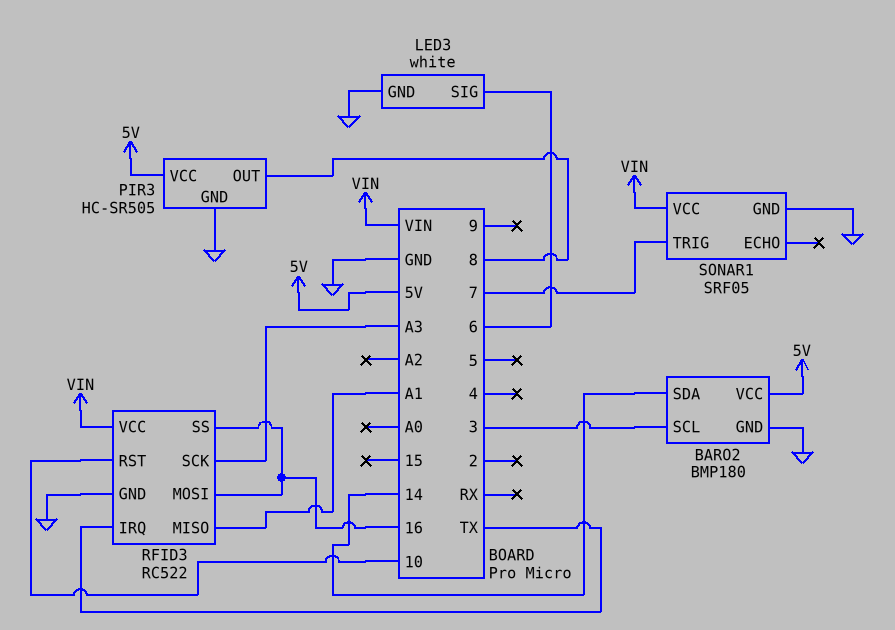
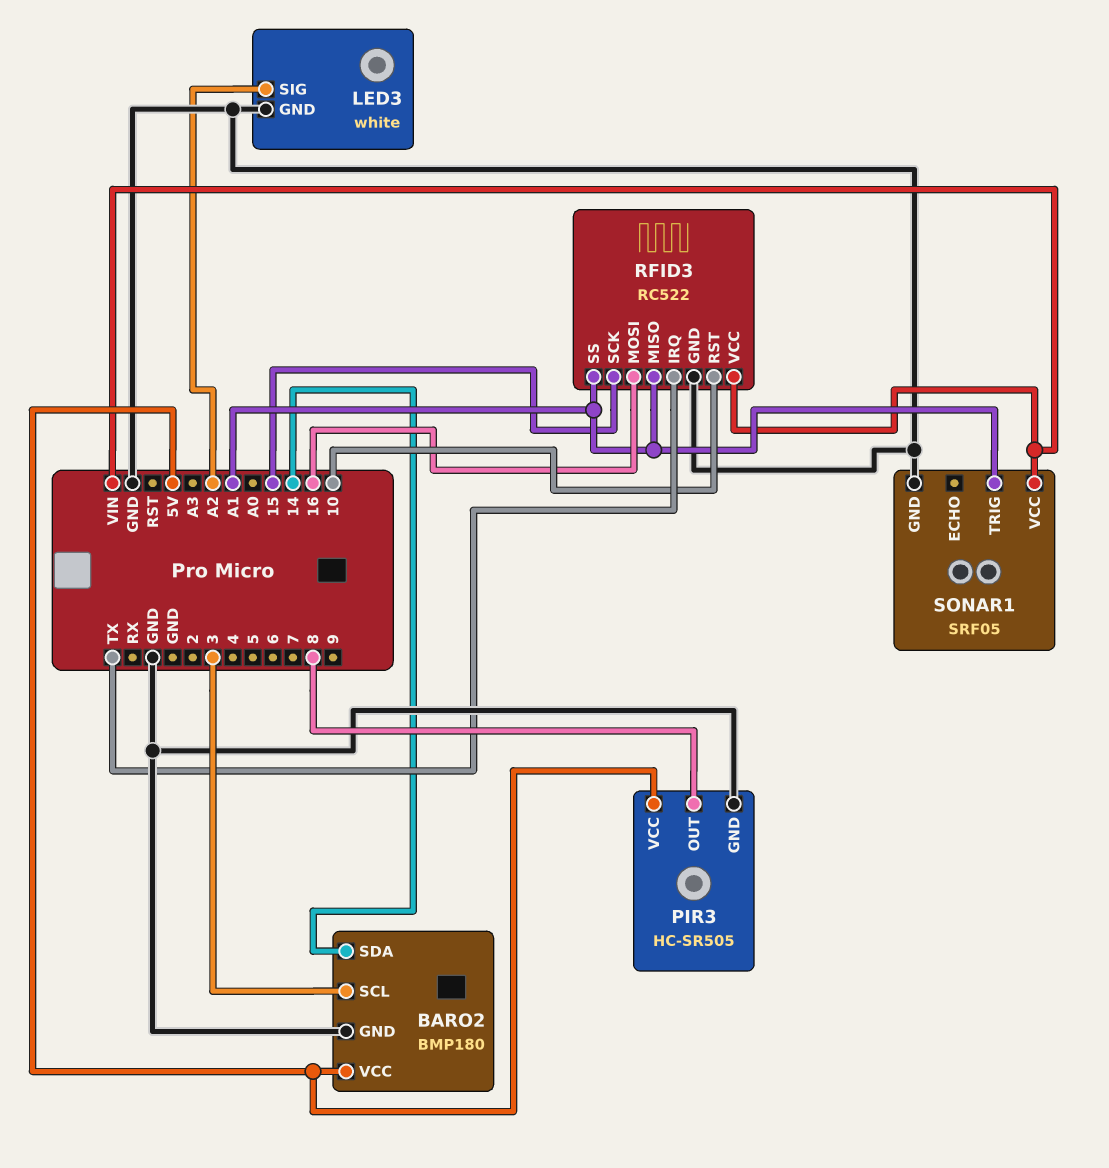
LED3 pin SIG: 6 -> A2
RFID3 pin SCK: A3 -> 15
RFID3 pin SS: 16 -> A1
SONAR1 pin TRIG: 7 -> A1

